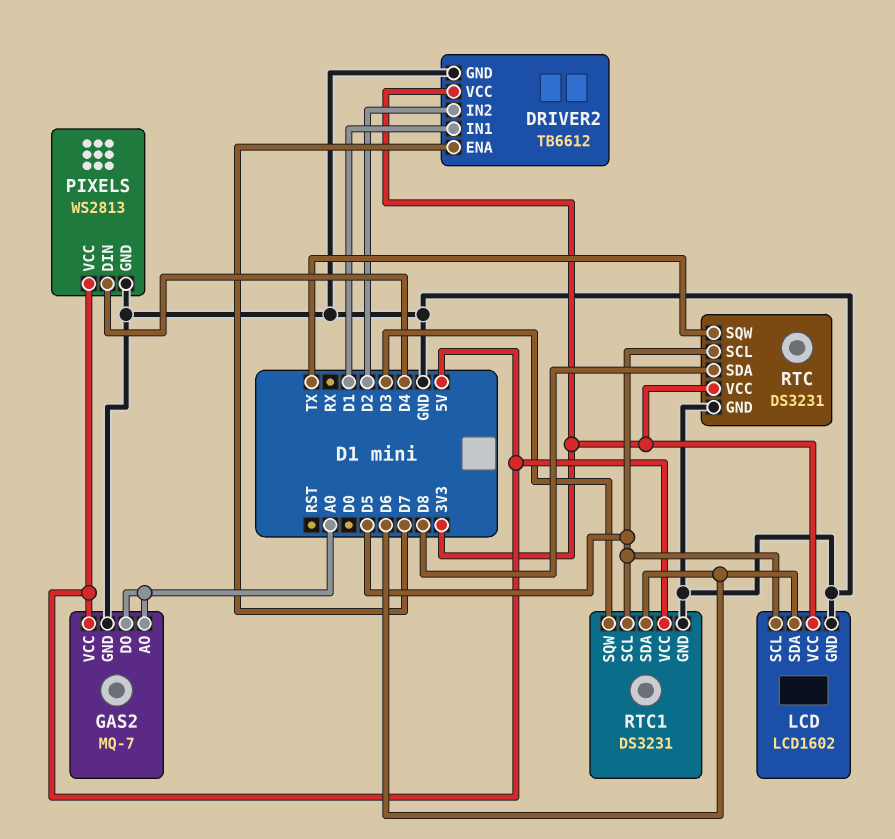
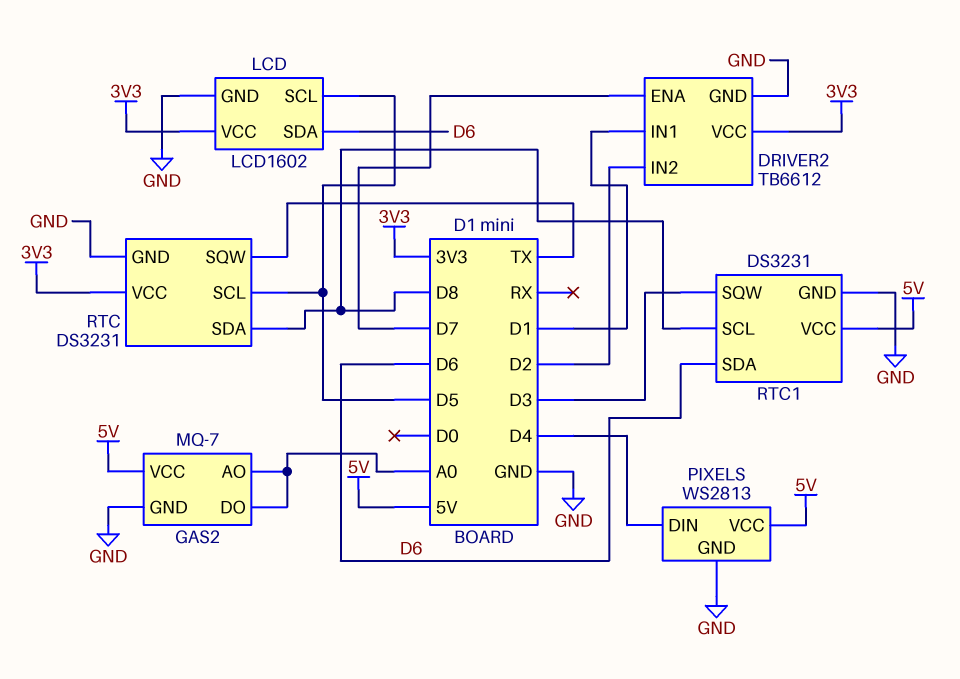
RTC1 pin SCL: D5 -> D8

